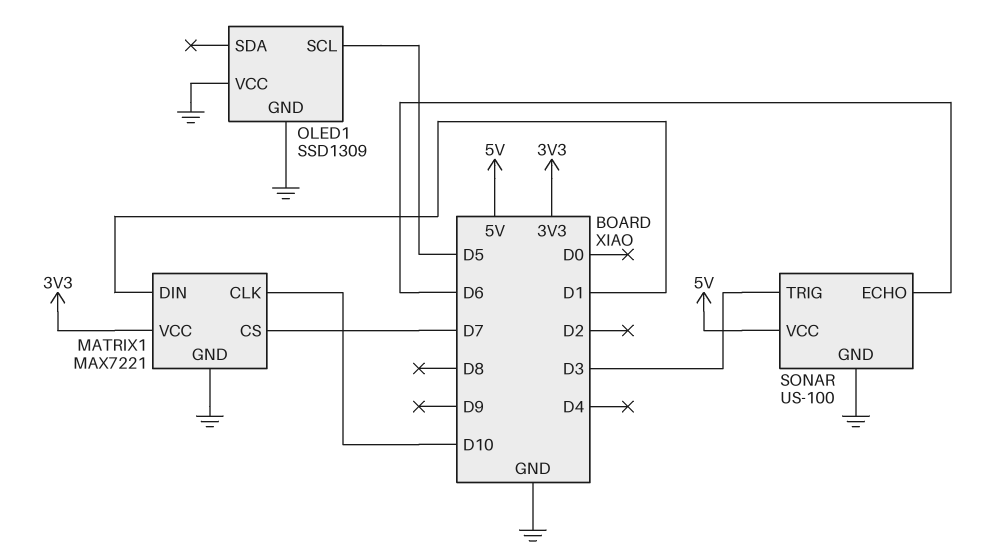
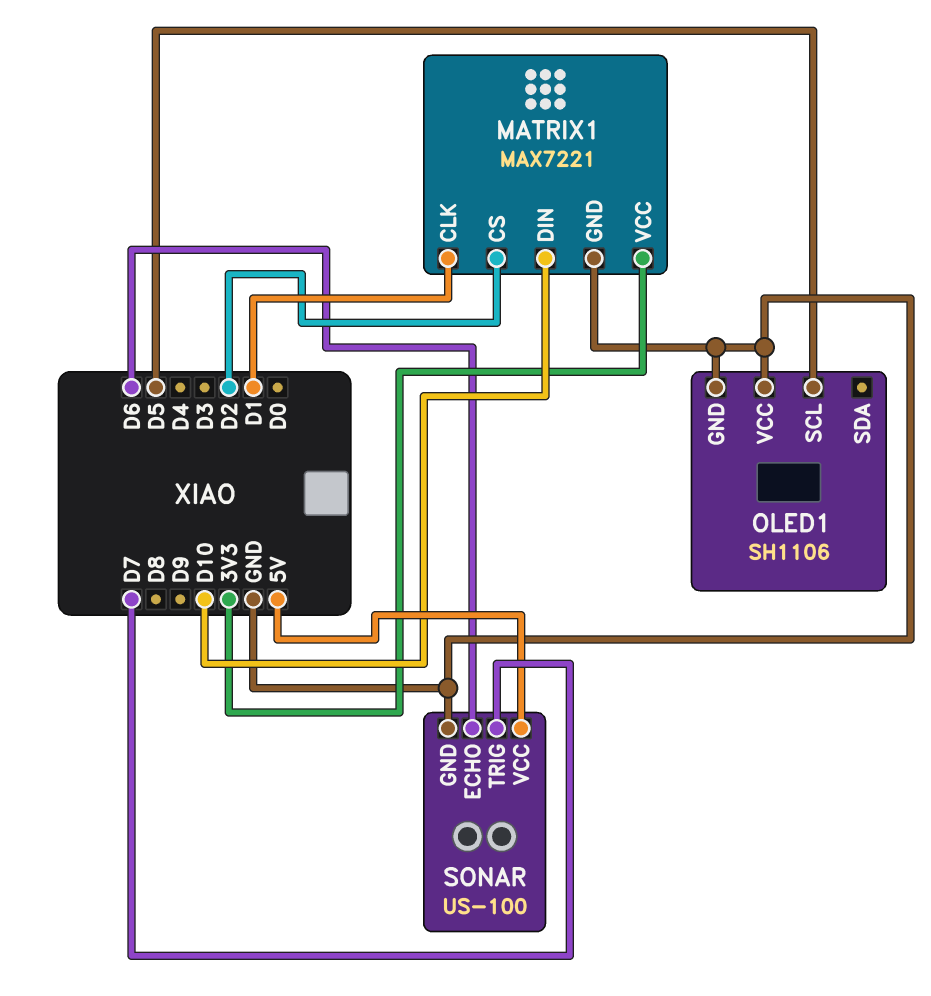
MATRIX1 pin CLK: D10 -> D1
MATRIX1 pin CS: D7 -> D2
MATRIX1 pin DIN: D1 -> D10
OLED1: SSD1309 -> SH1106
SONAR pin TRIG: D3 -> D7

